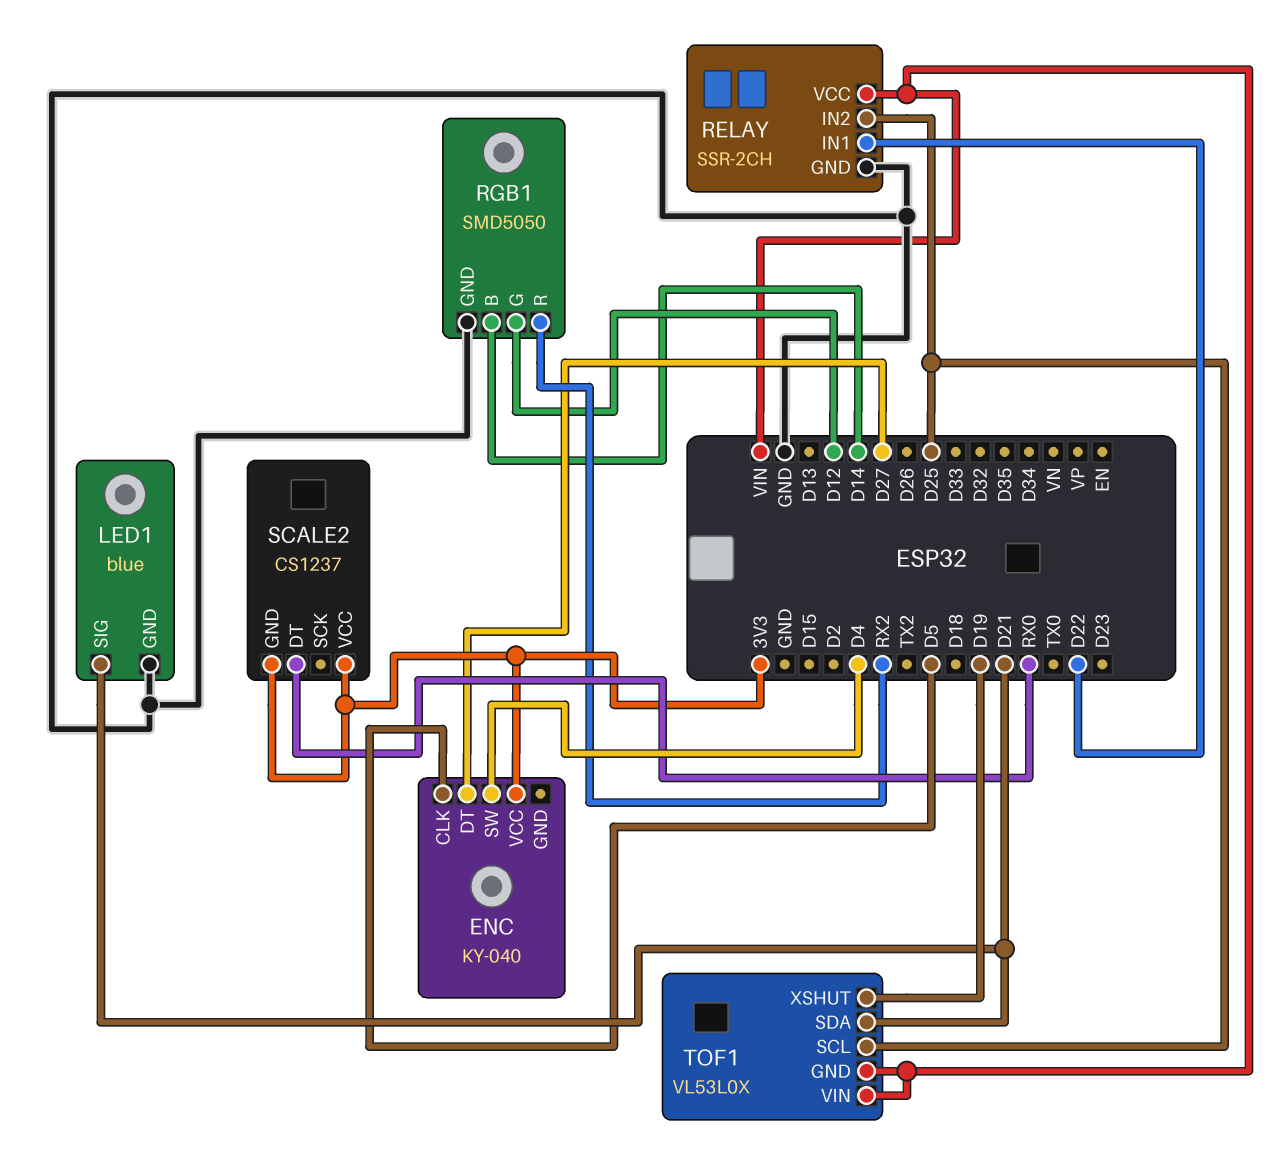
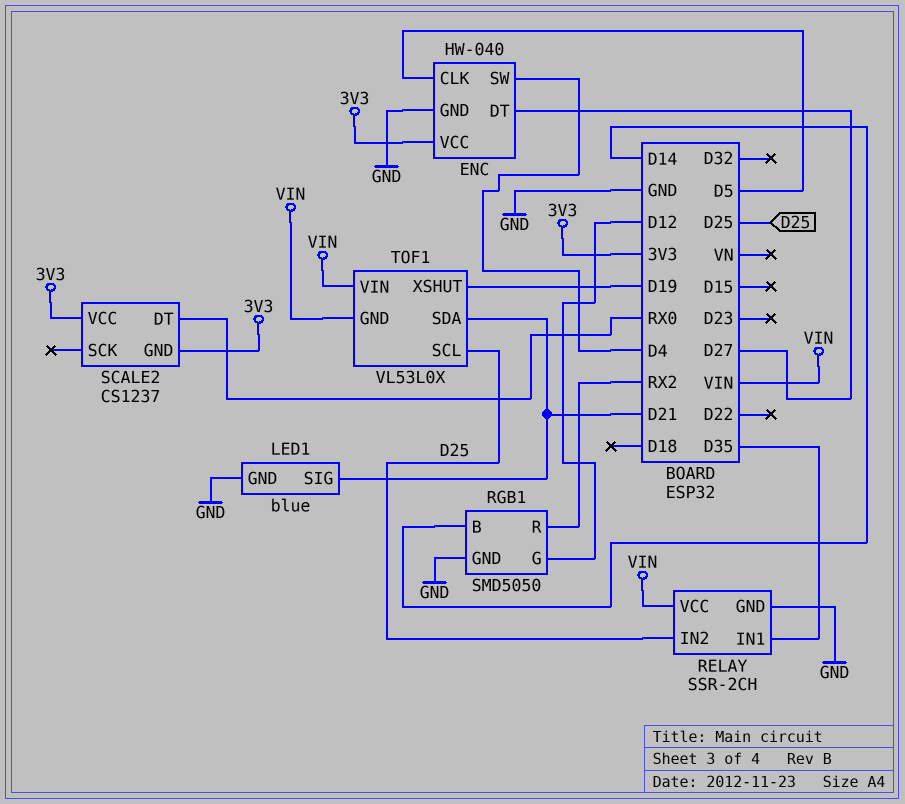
ENC: KY-040 -> HW-040
ENC pin GND: none -> GND
RELAY pin IN1: D22 -> D35

